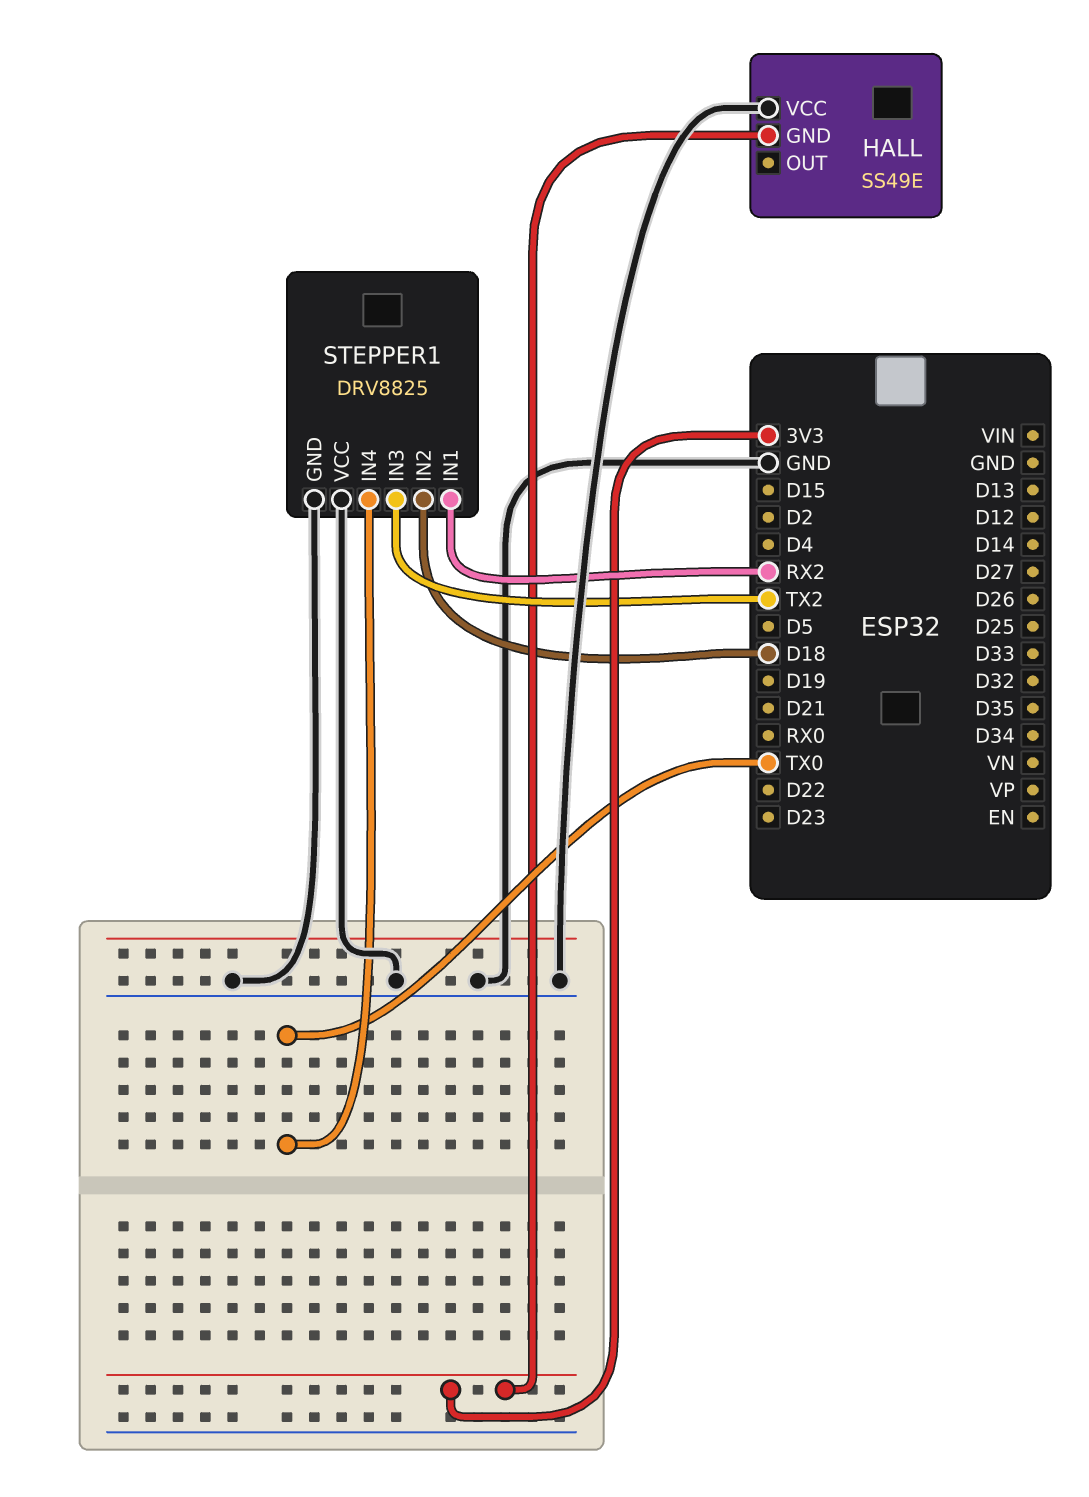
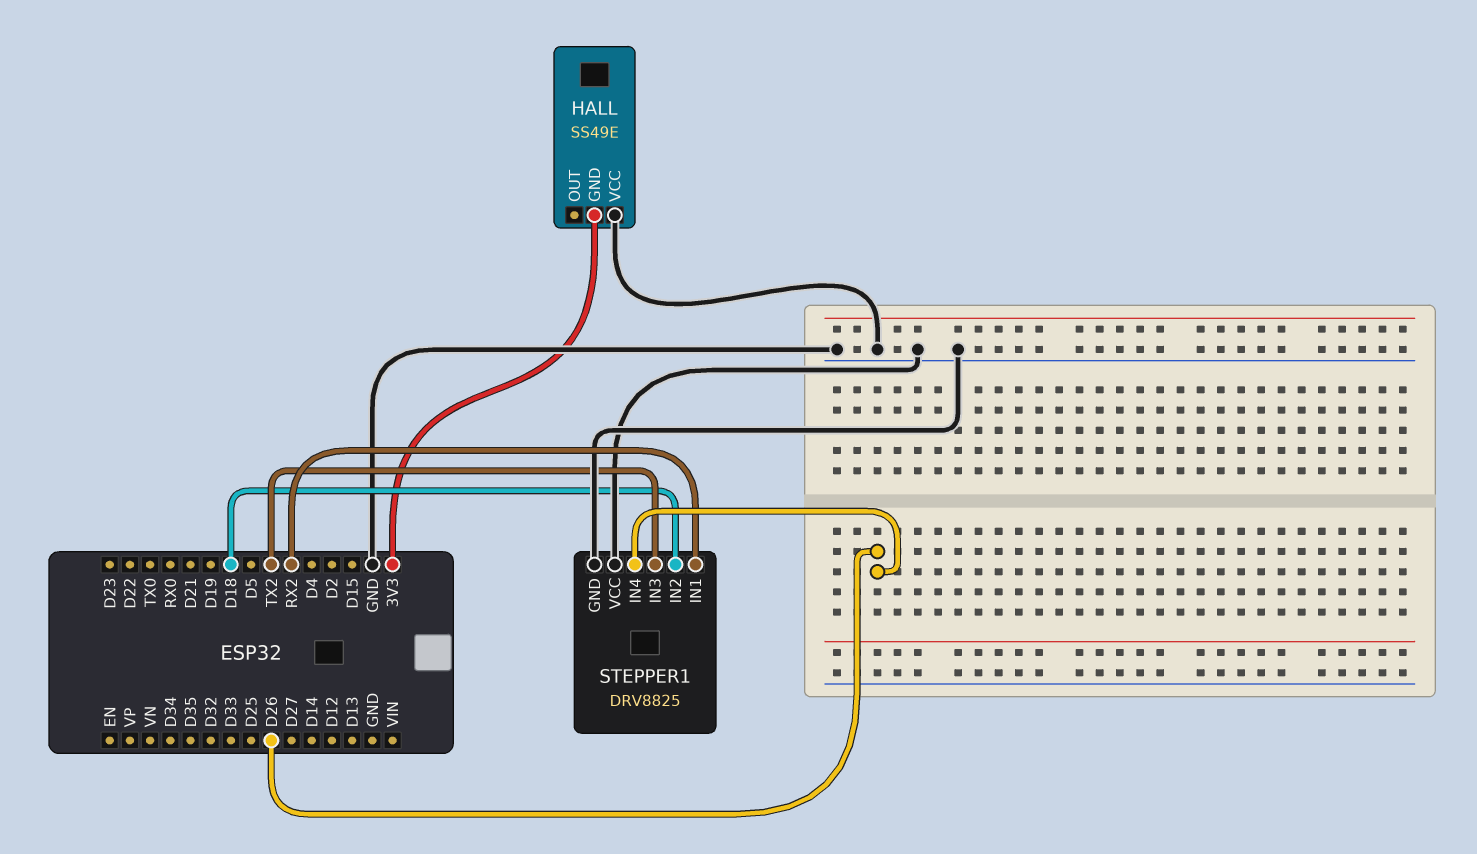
STEPPER1 pin IN4: TX0 -> D26

